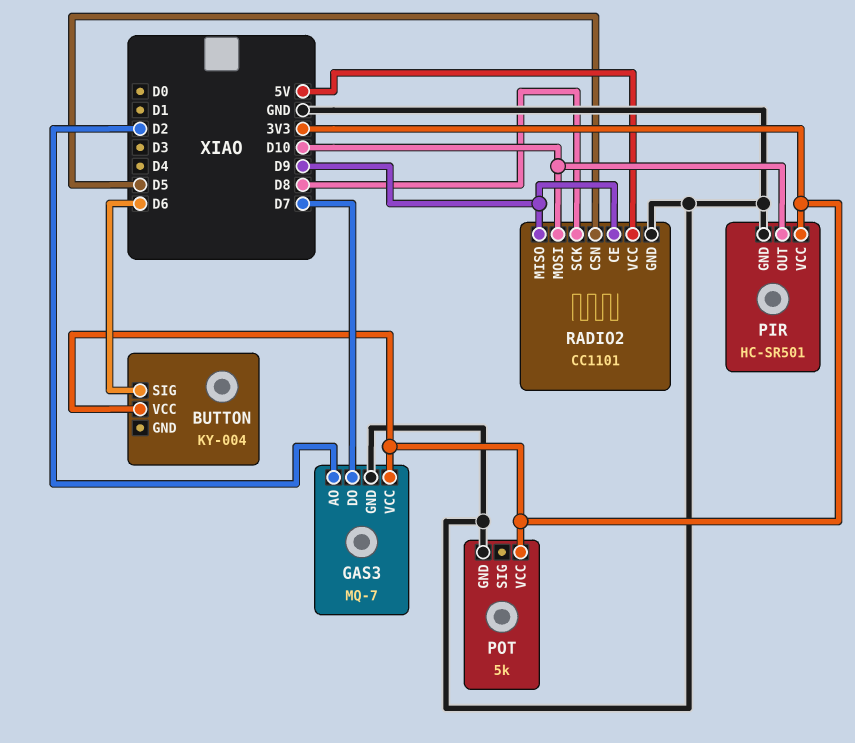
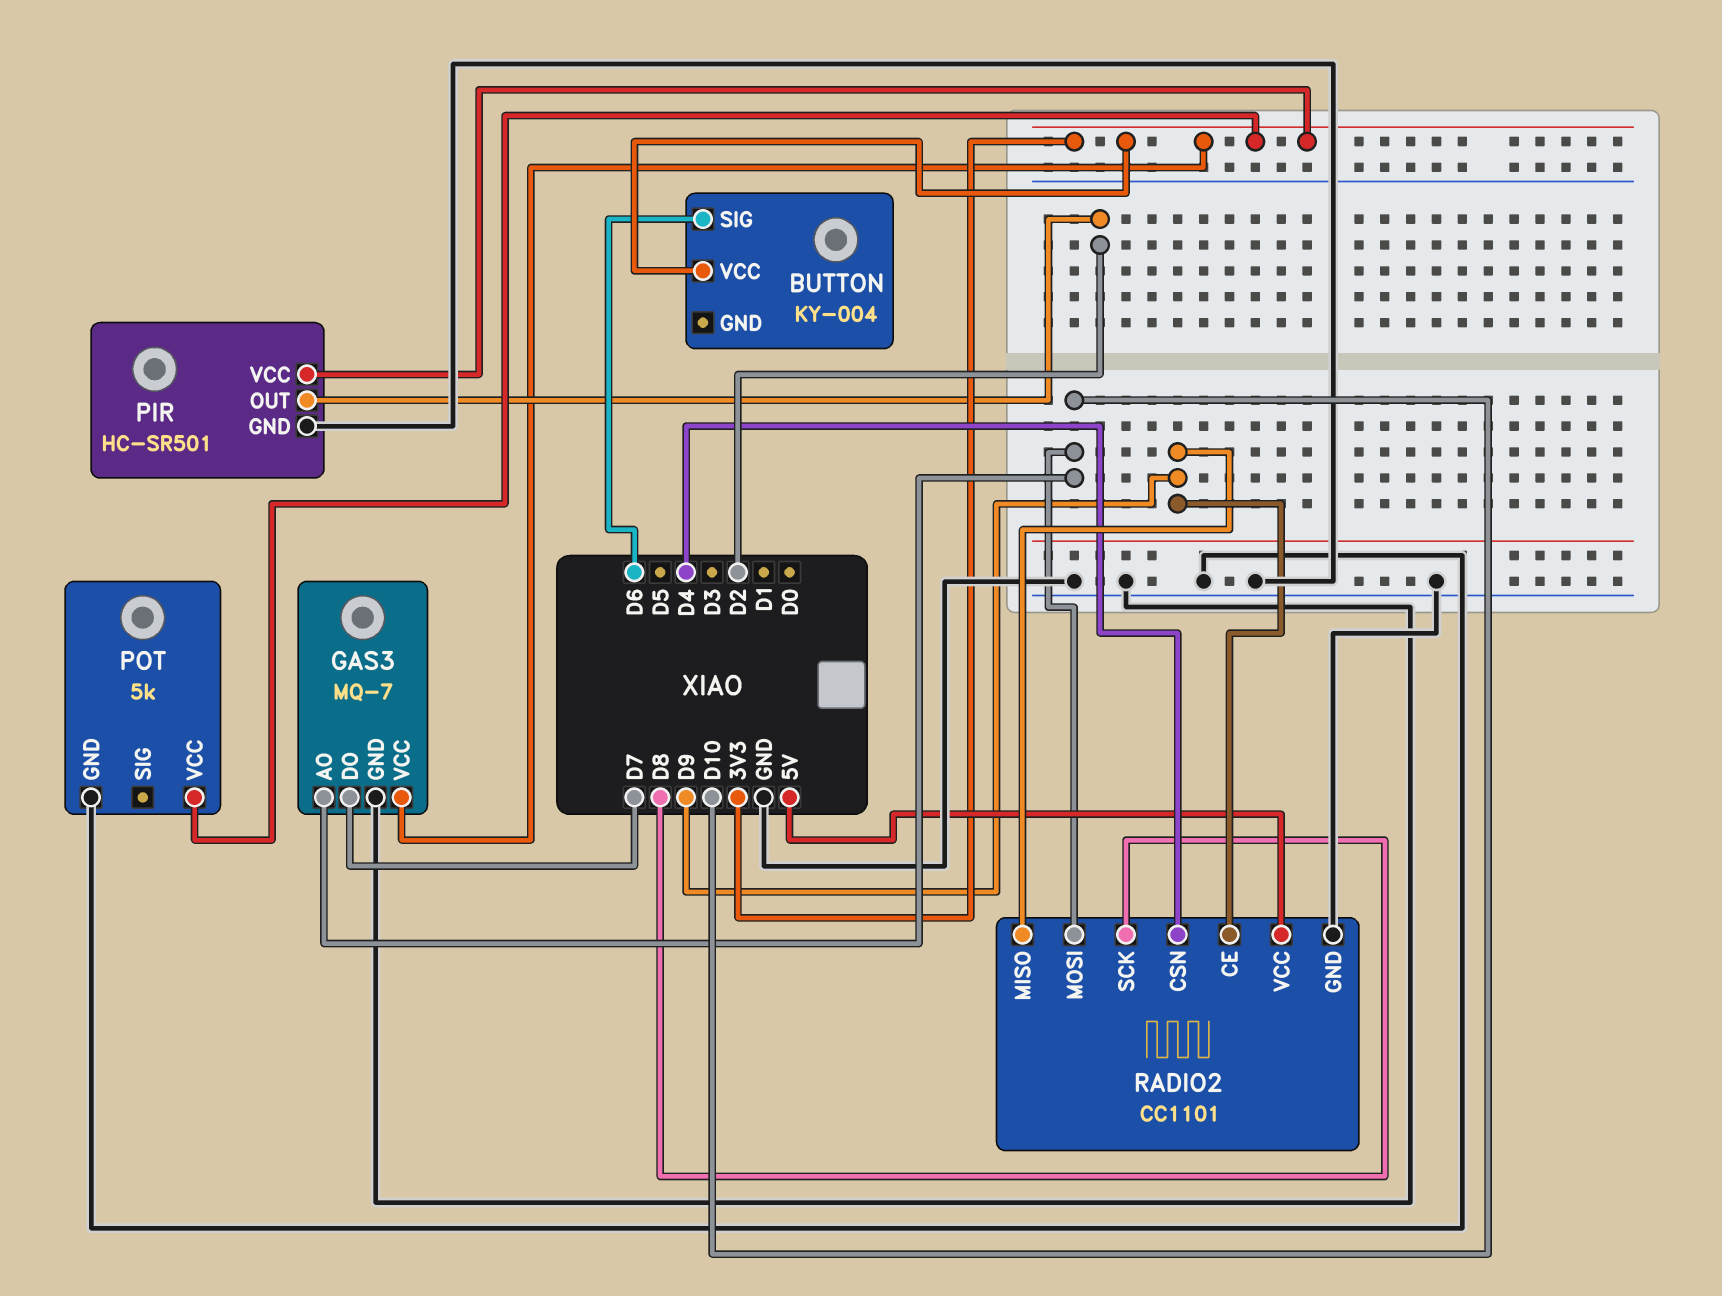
GAS3 pin AO: D2 -> D10
PIR pin OUT: D10 -> D2
RADIO2 pin CSN: D5 -> D4

